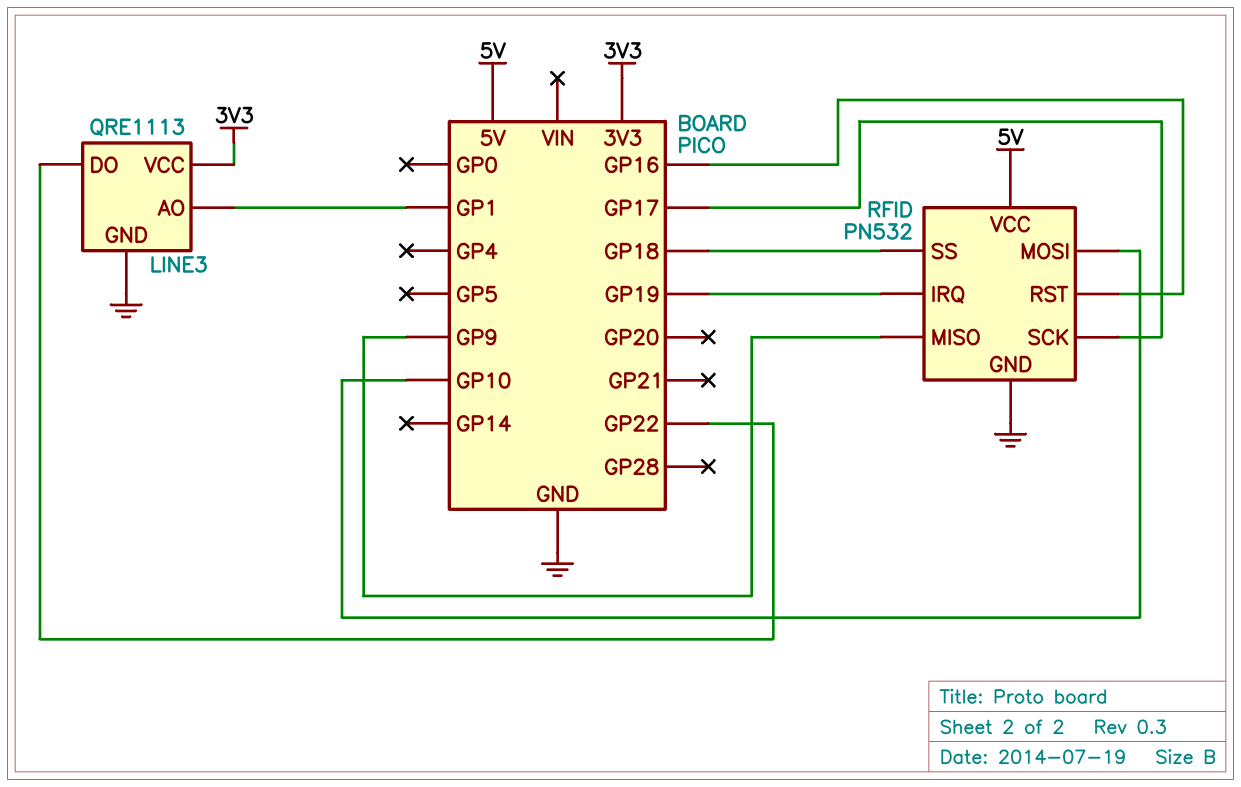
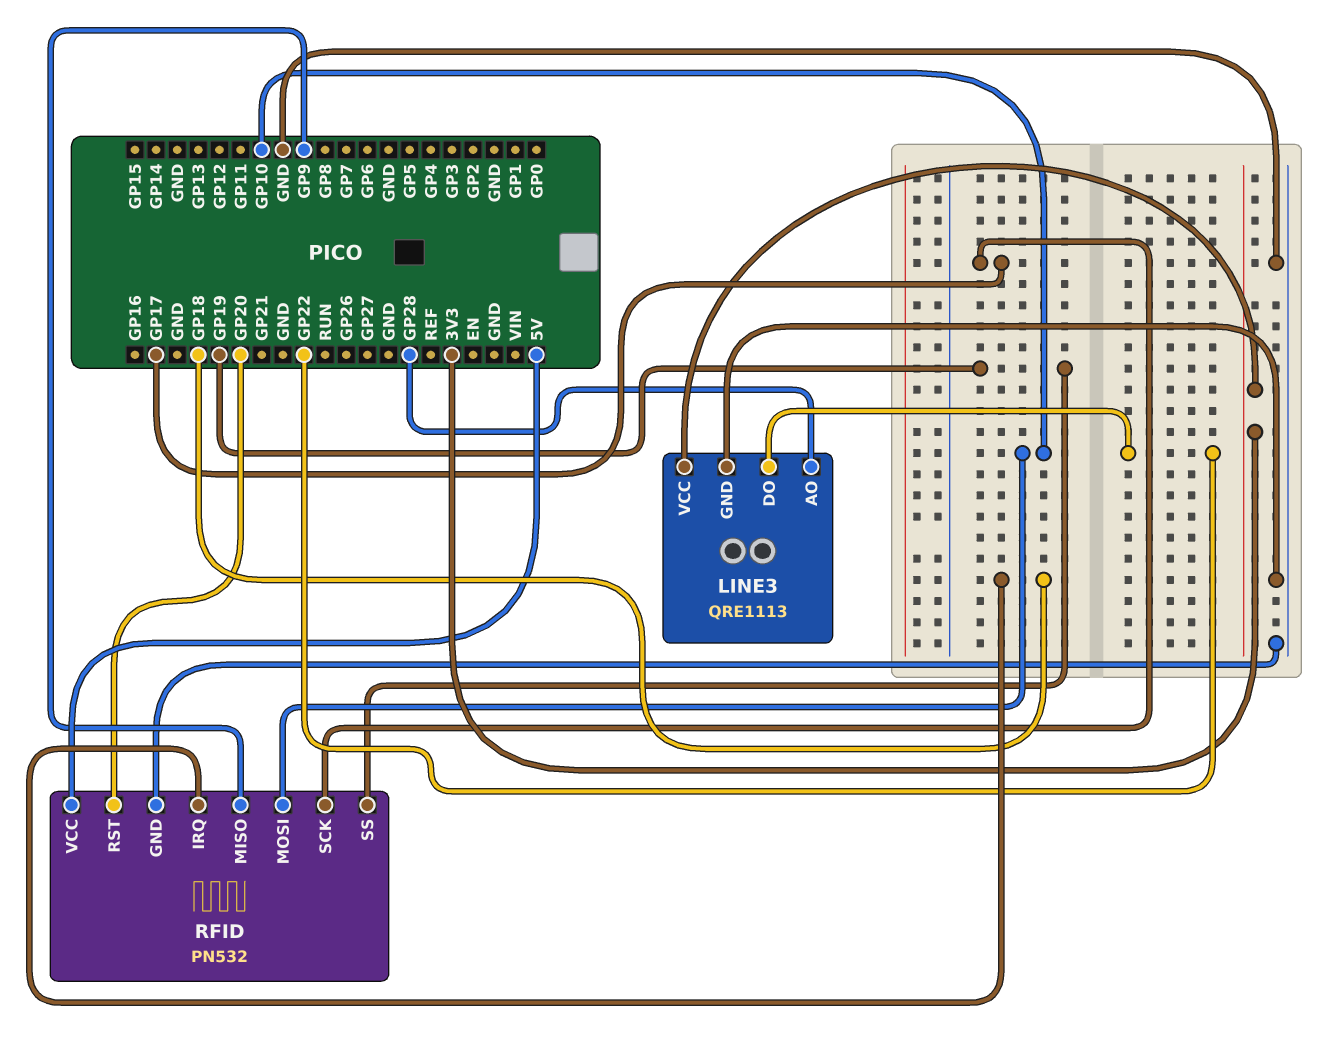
LINE3 pin AO: GP1 -> GP28
RFID pin IRQ: GP19 -> GP18
RFID pin RST: GP16 -> GP20
RFID pin SS: GP18 -> GP19

